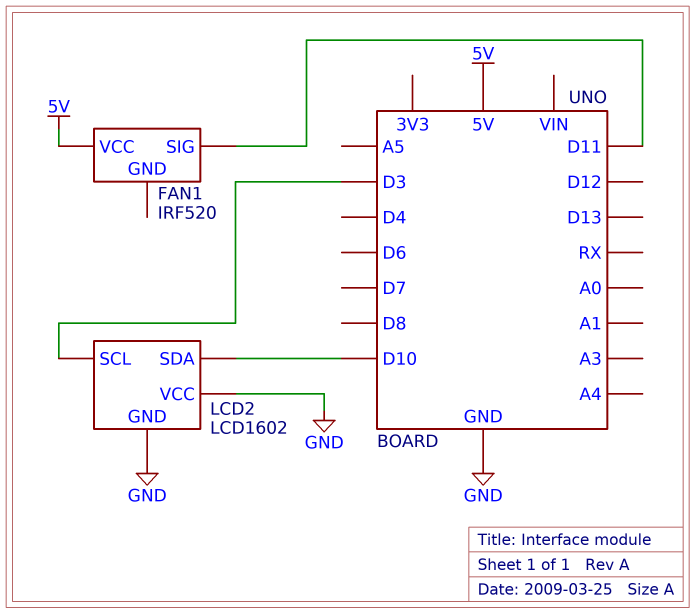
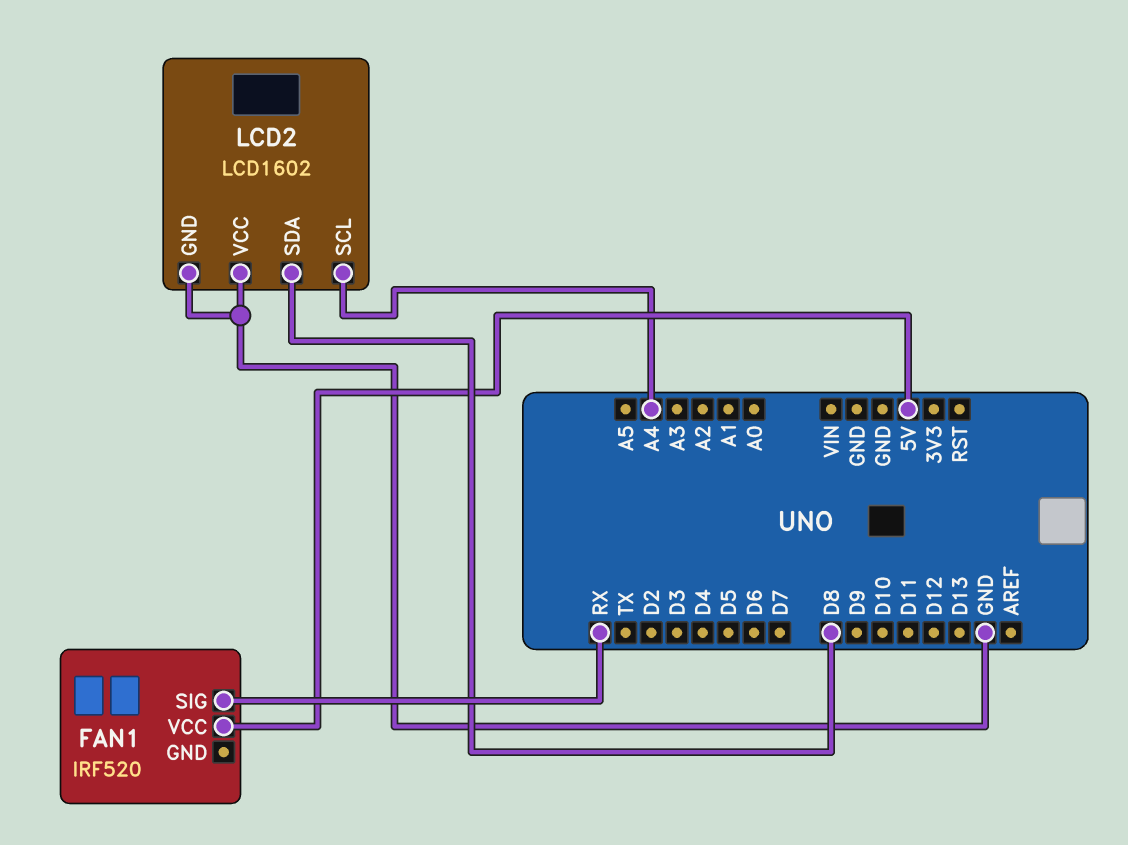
FAN1 pin SIG: D11 -> RX
LCD2 pin SCL: D3 -> A4
LCD2 pin SDA: D10 -> D8

